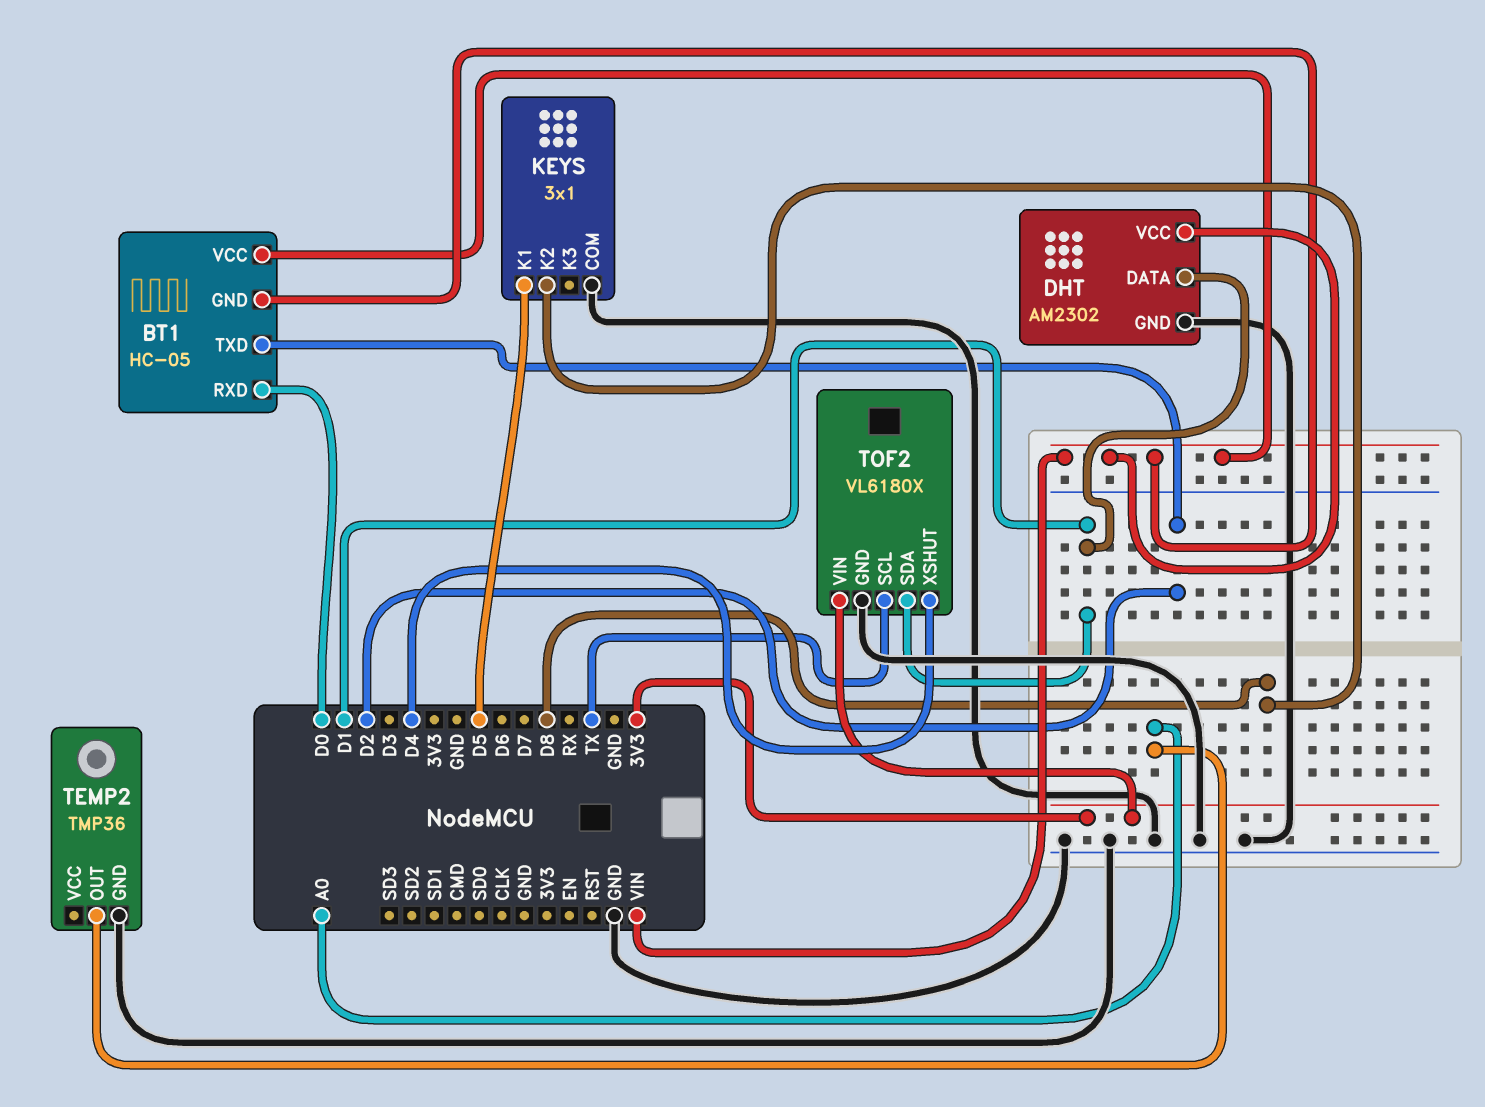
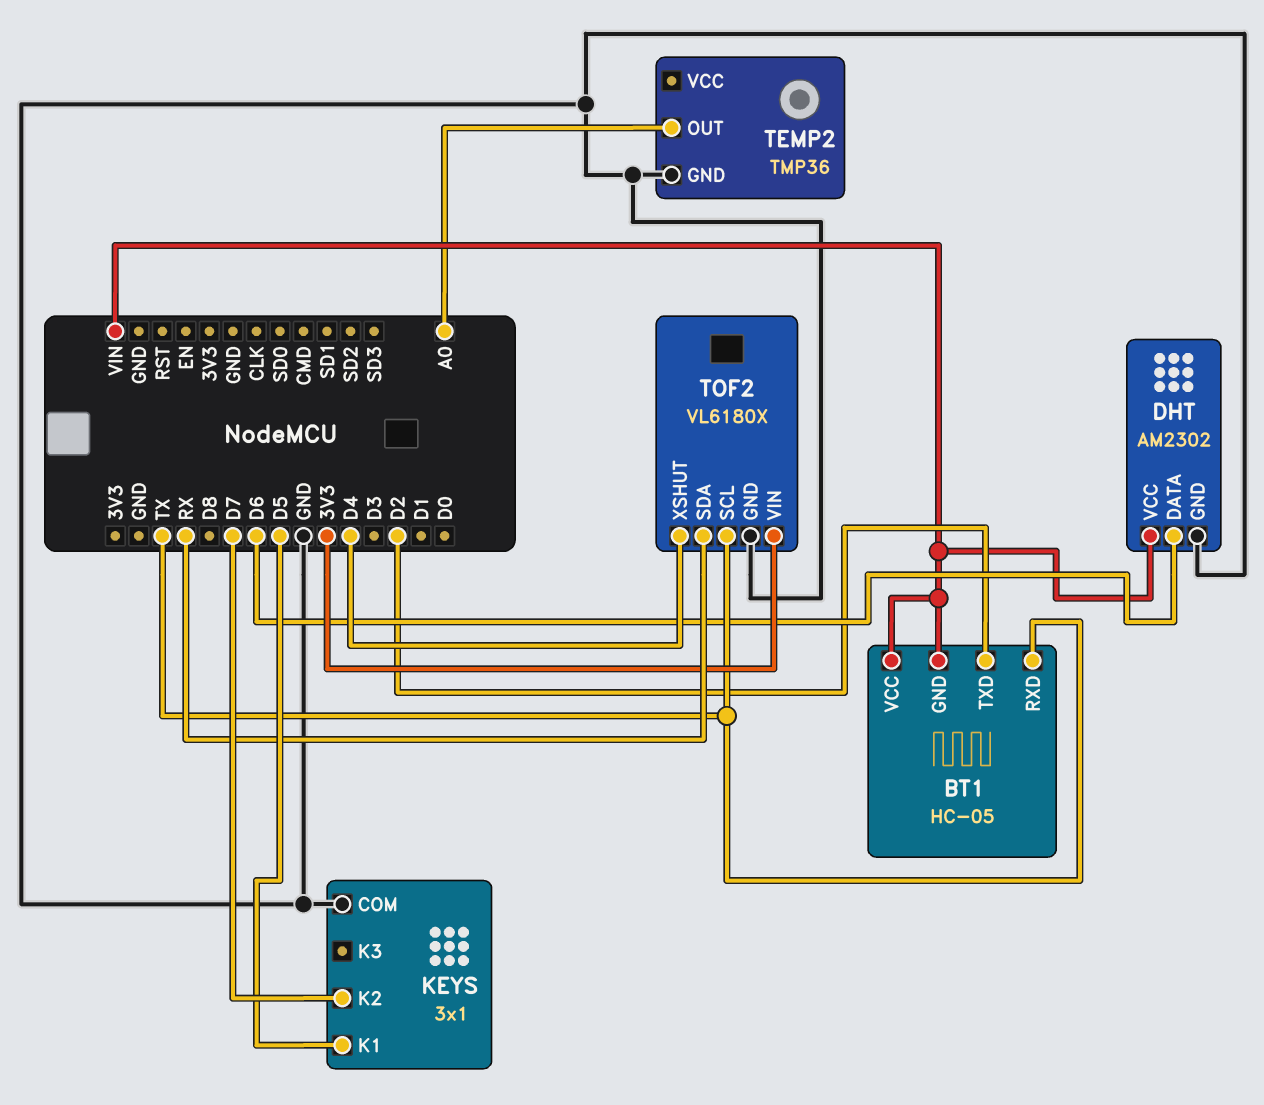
BT1 pin RXD: D0 -> TX
DHT pin DATA: D1 -> D6
KEYS pin K2: D8 -> D7
TOF2 pin SDA: D1 -> RX

